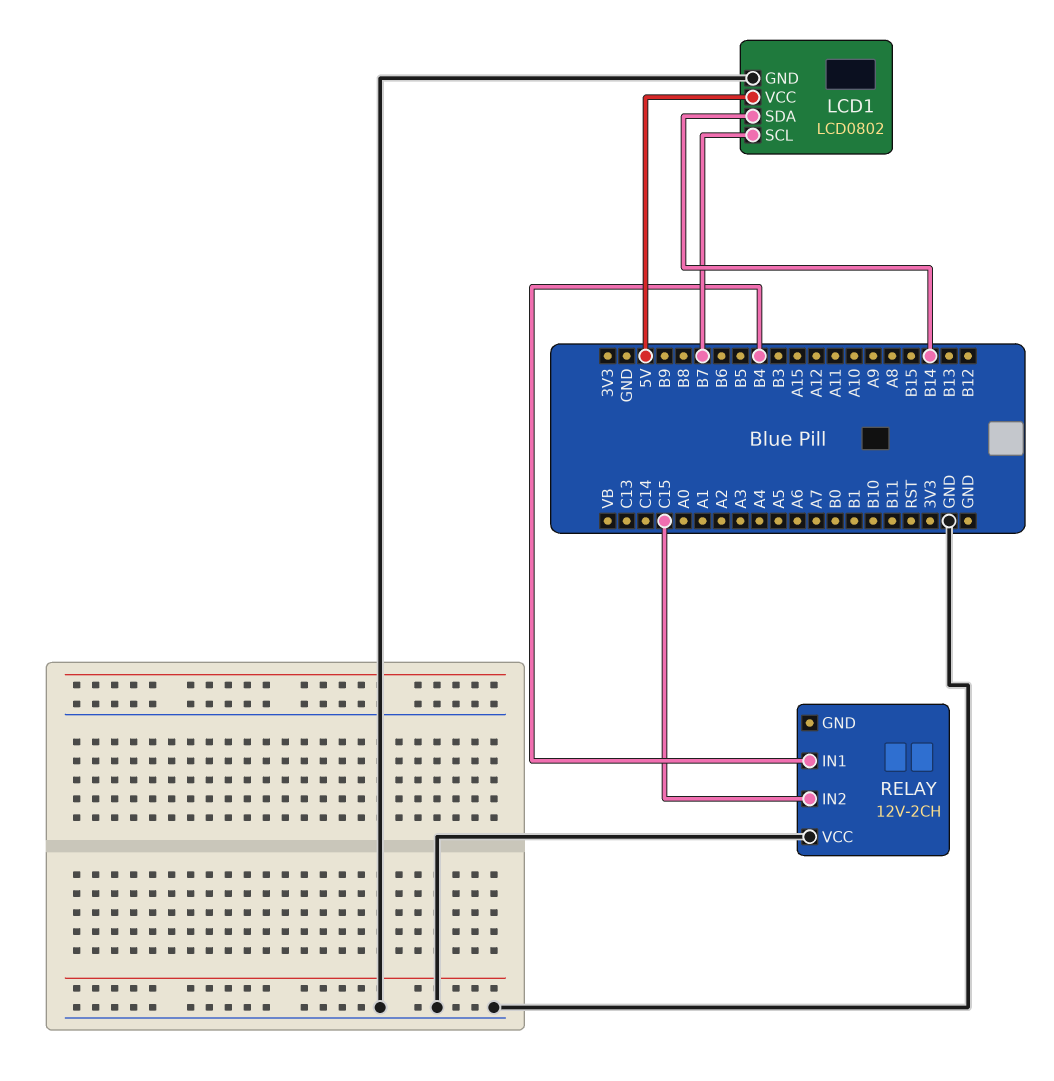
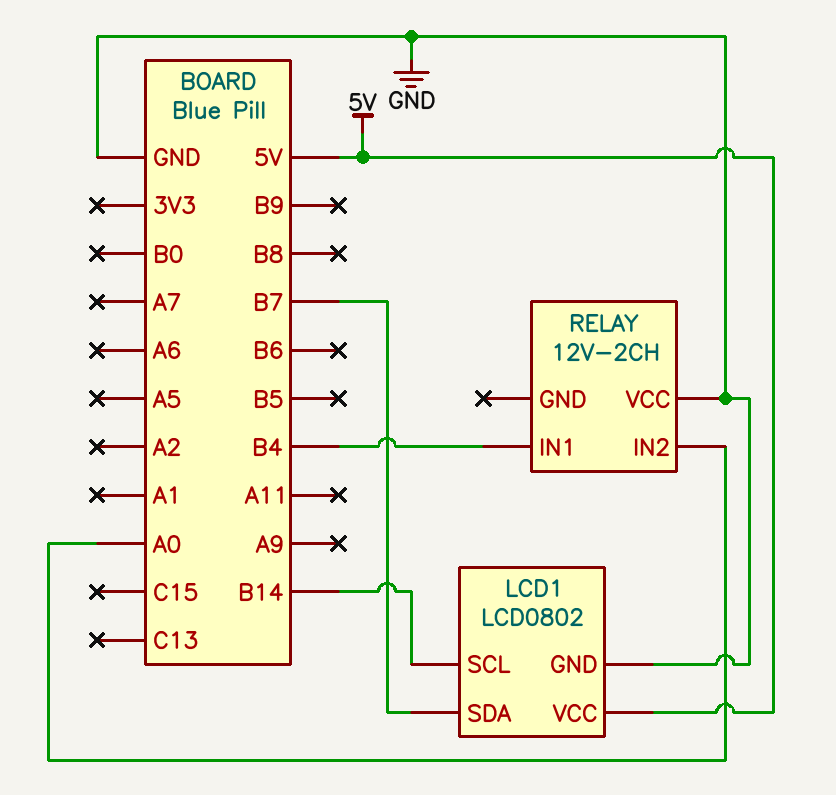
LCD1 pin SCL: B7 -> B14
LCD1 pin SDA: B14 -> B7
RELAY pin IN2: C15 -> A0

